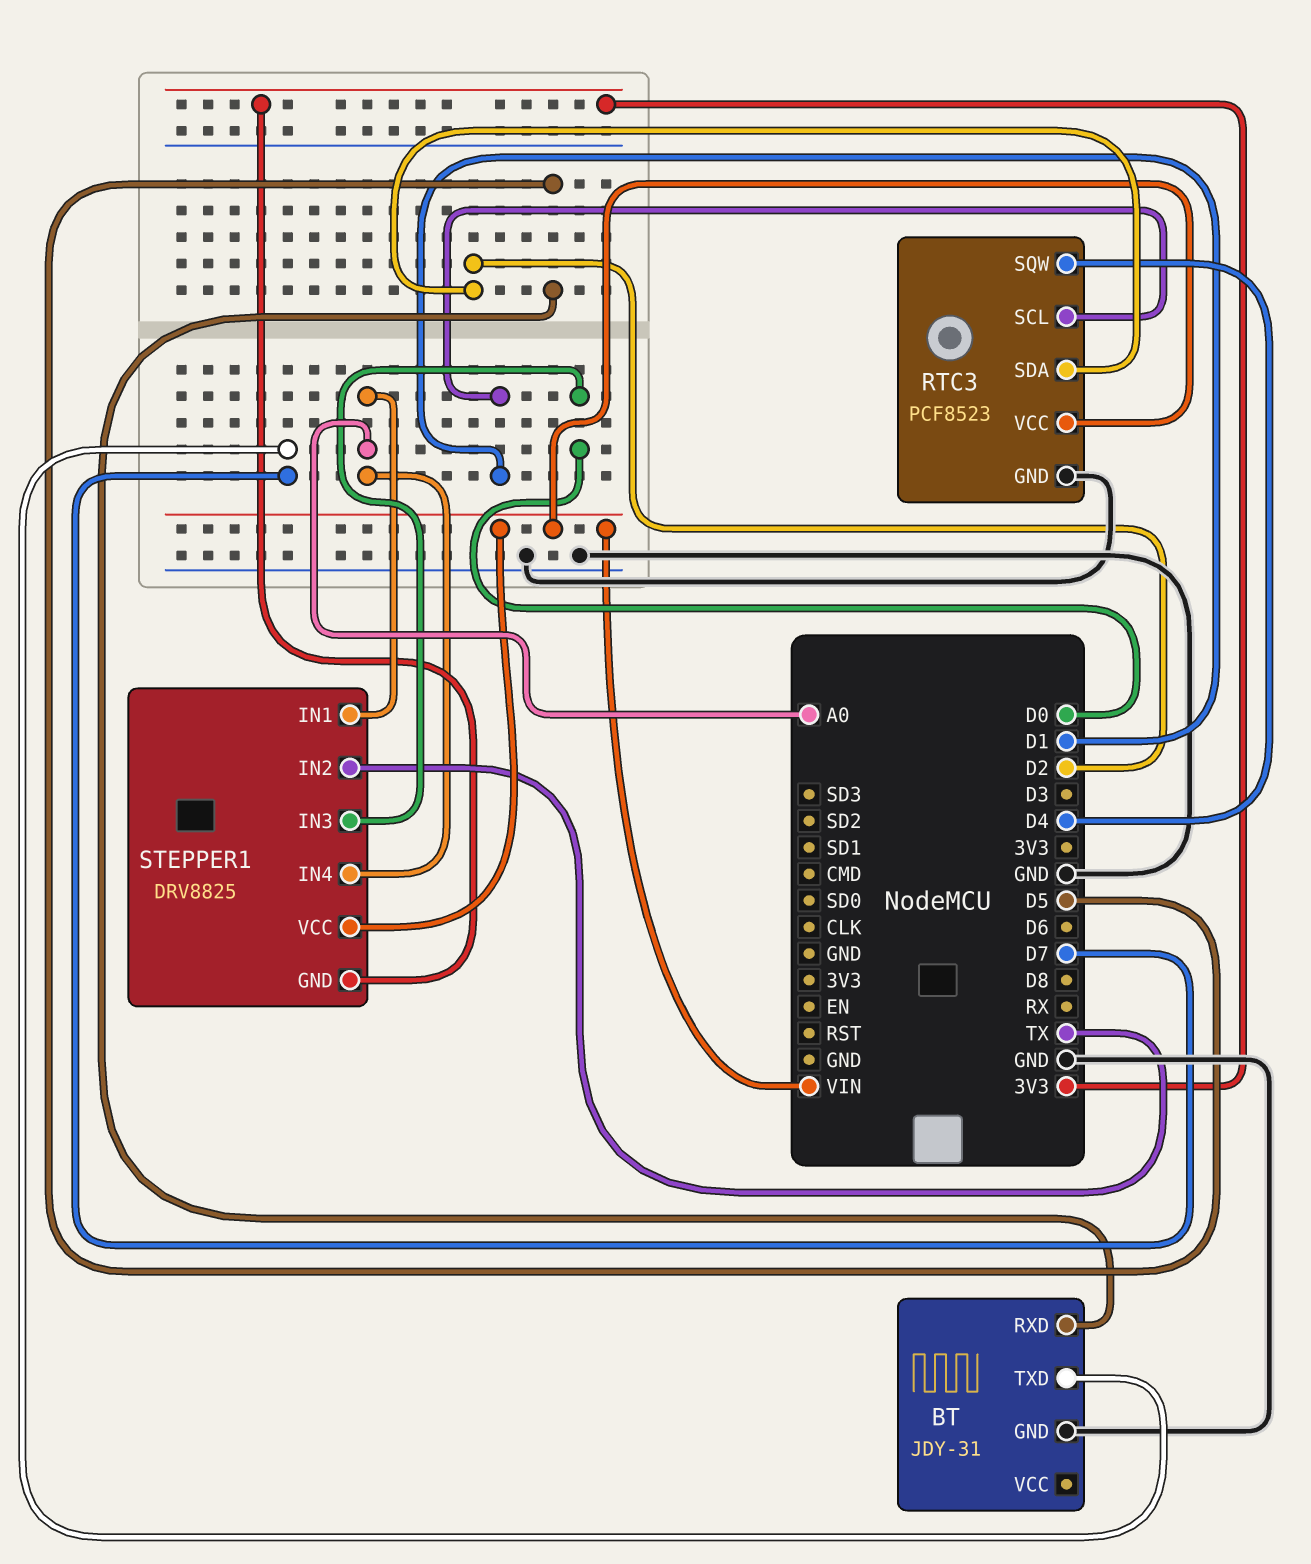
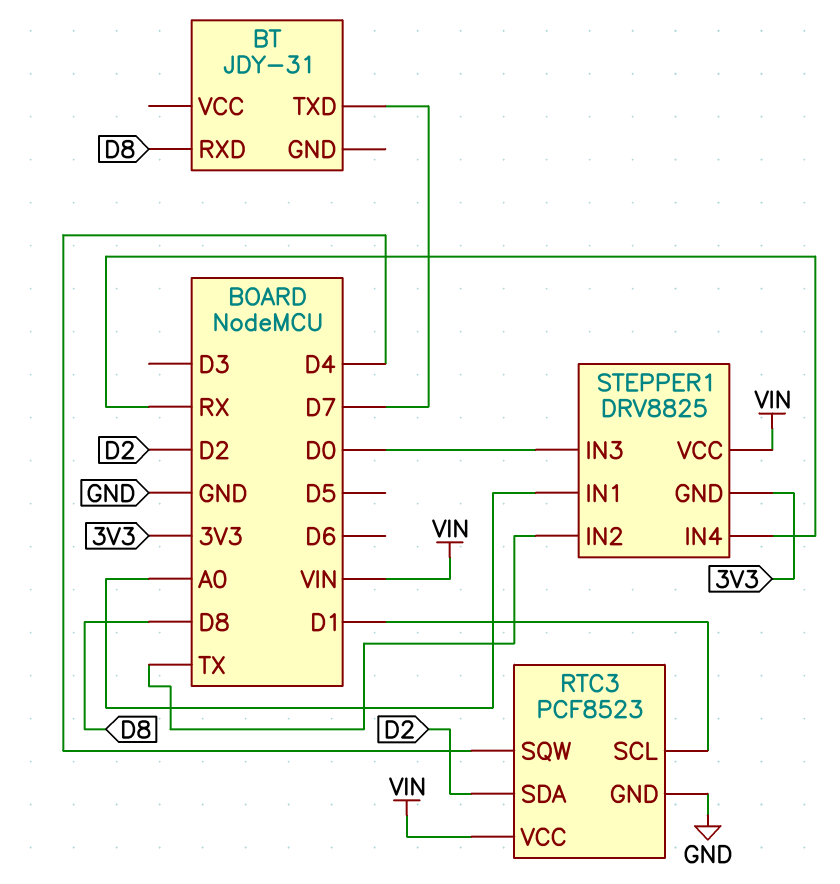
BT pin GND: GND -> none
BT pin RXD: D5 -> D8
STEPPER1 pin IN4: A0 -> RX

